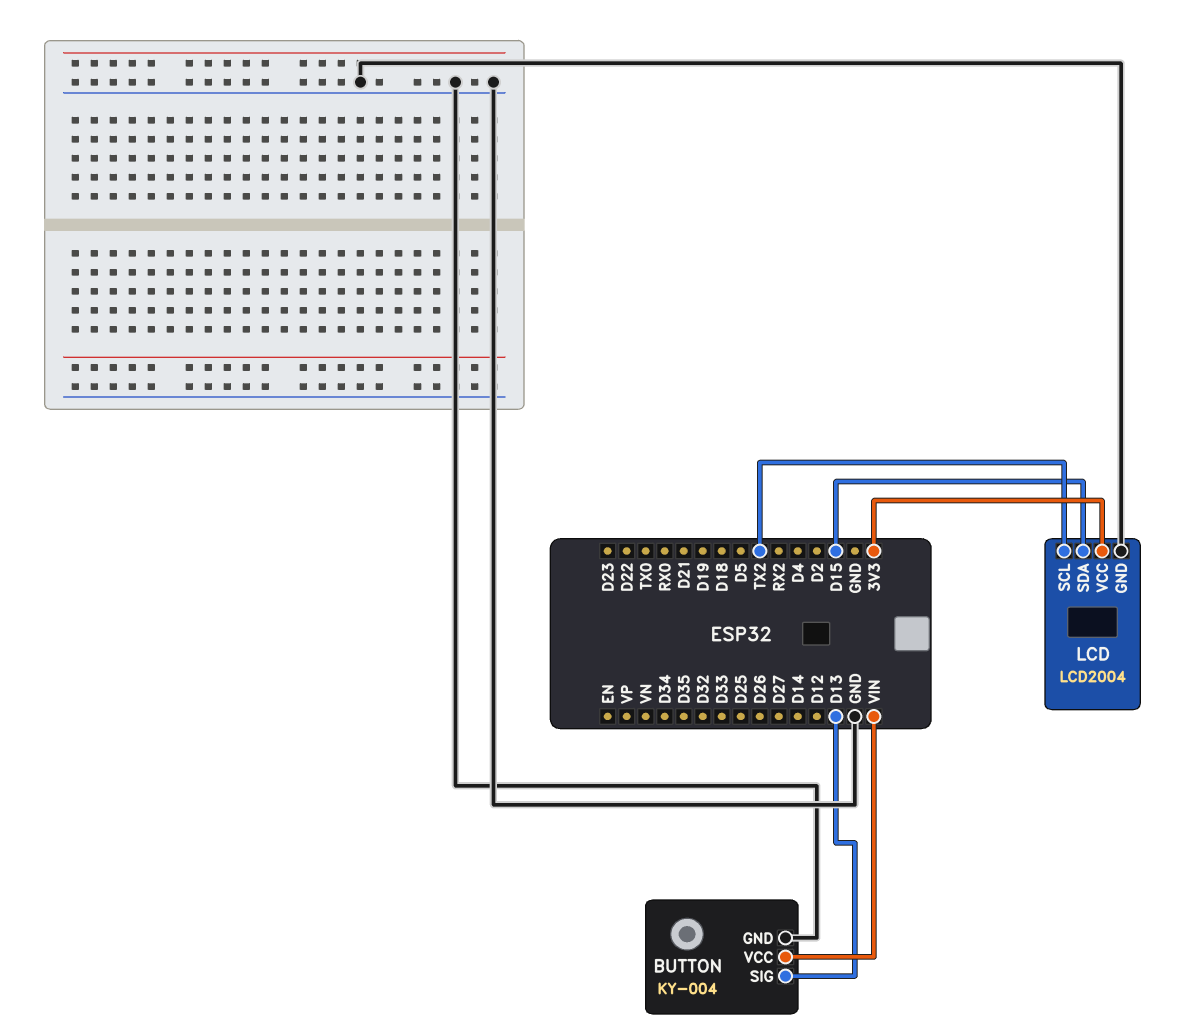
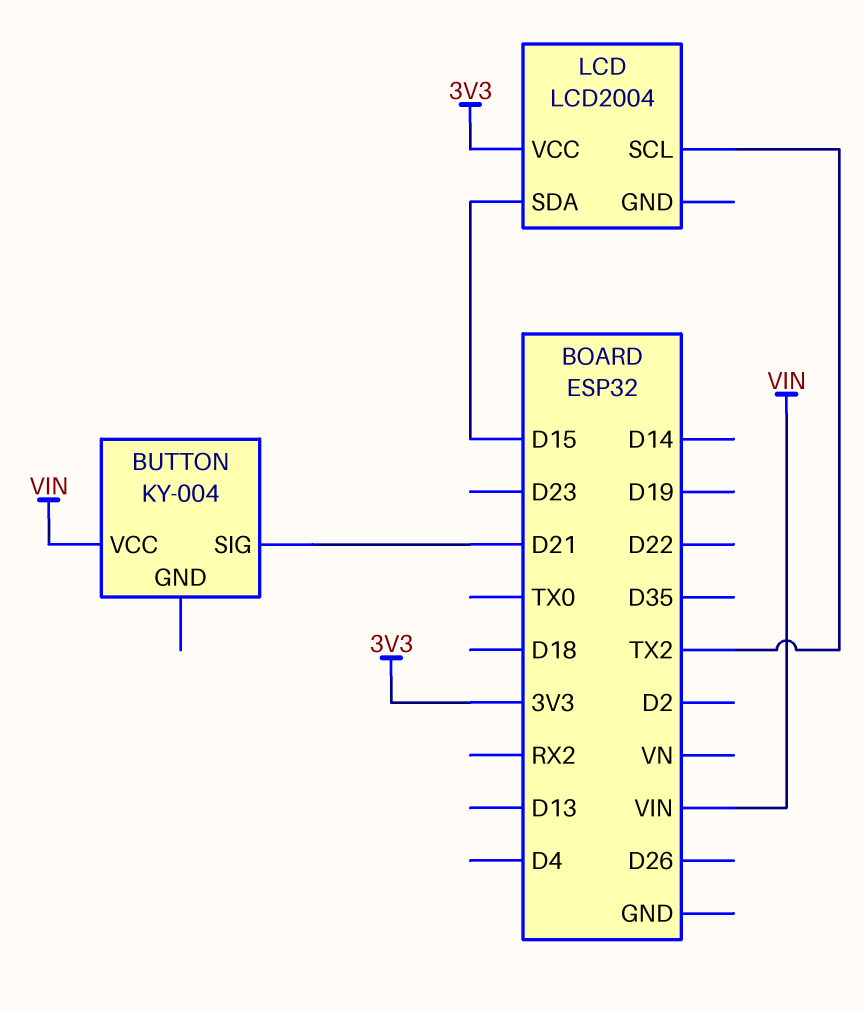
BUTTON pin GND: GND -> none
BUTTON pin SIG: D13 -> D21
LCD pin GND: GND -> none

